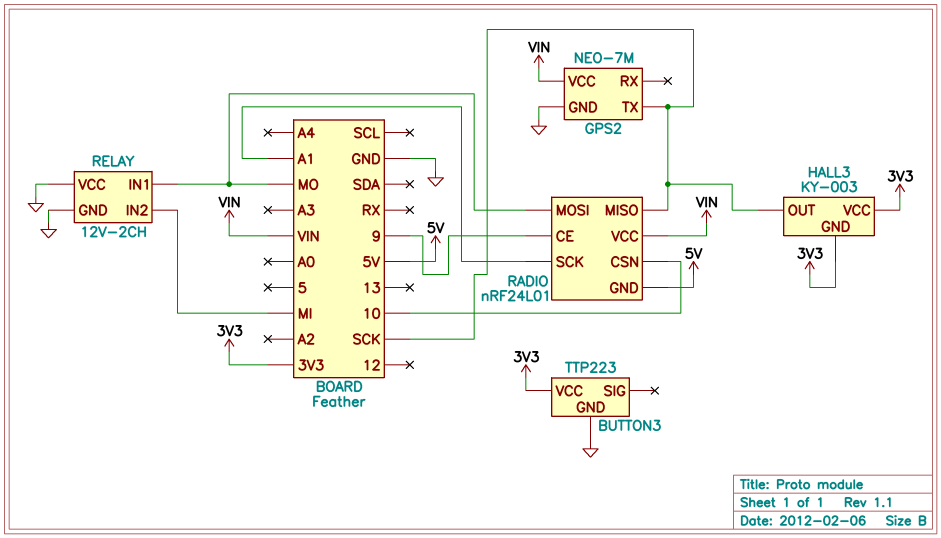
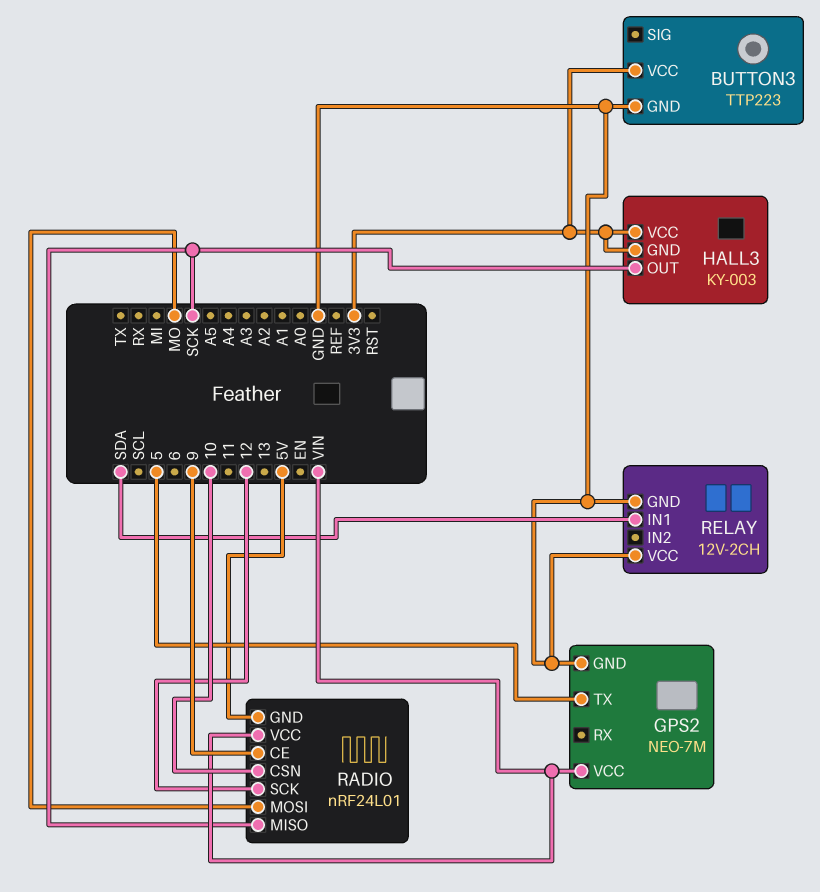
GPS2 pin TX: SCK -> 5
RADIO pin SCK: A1 -> 12
RELAY pin IN1: MO -> SDA
RELAY pin IN2: MI -> none

